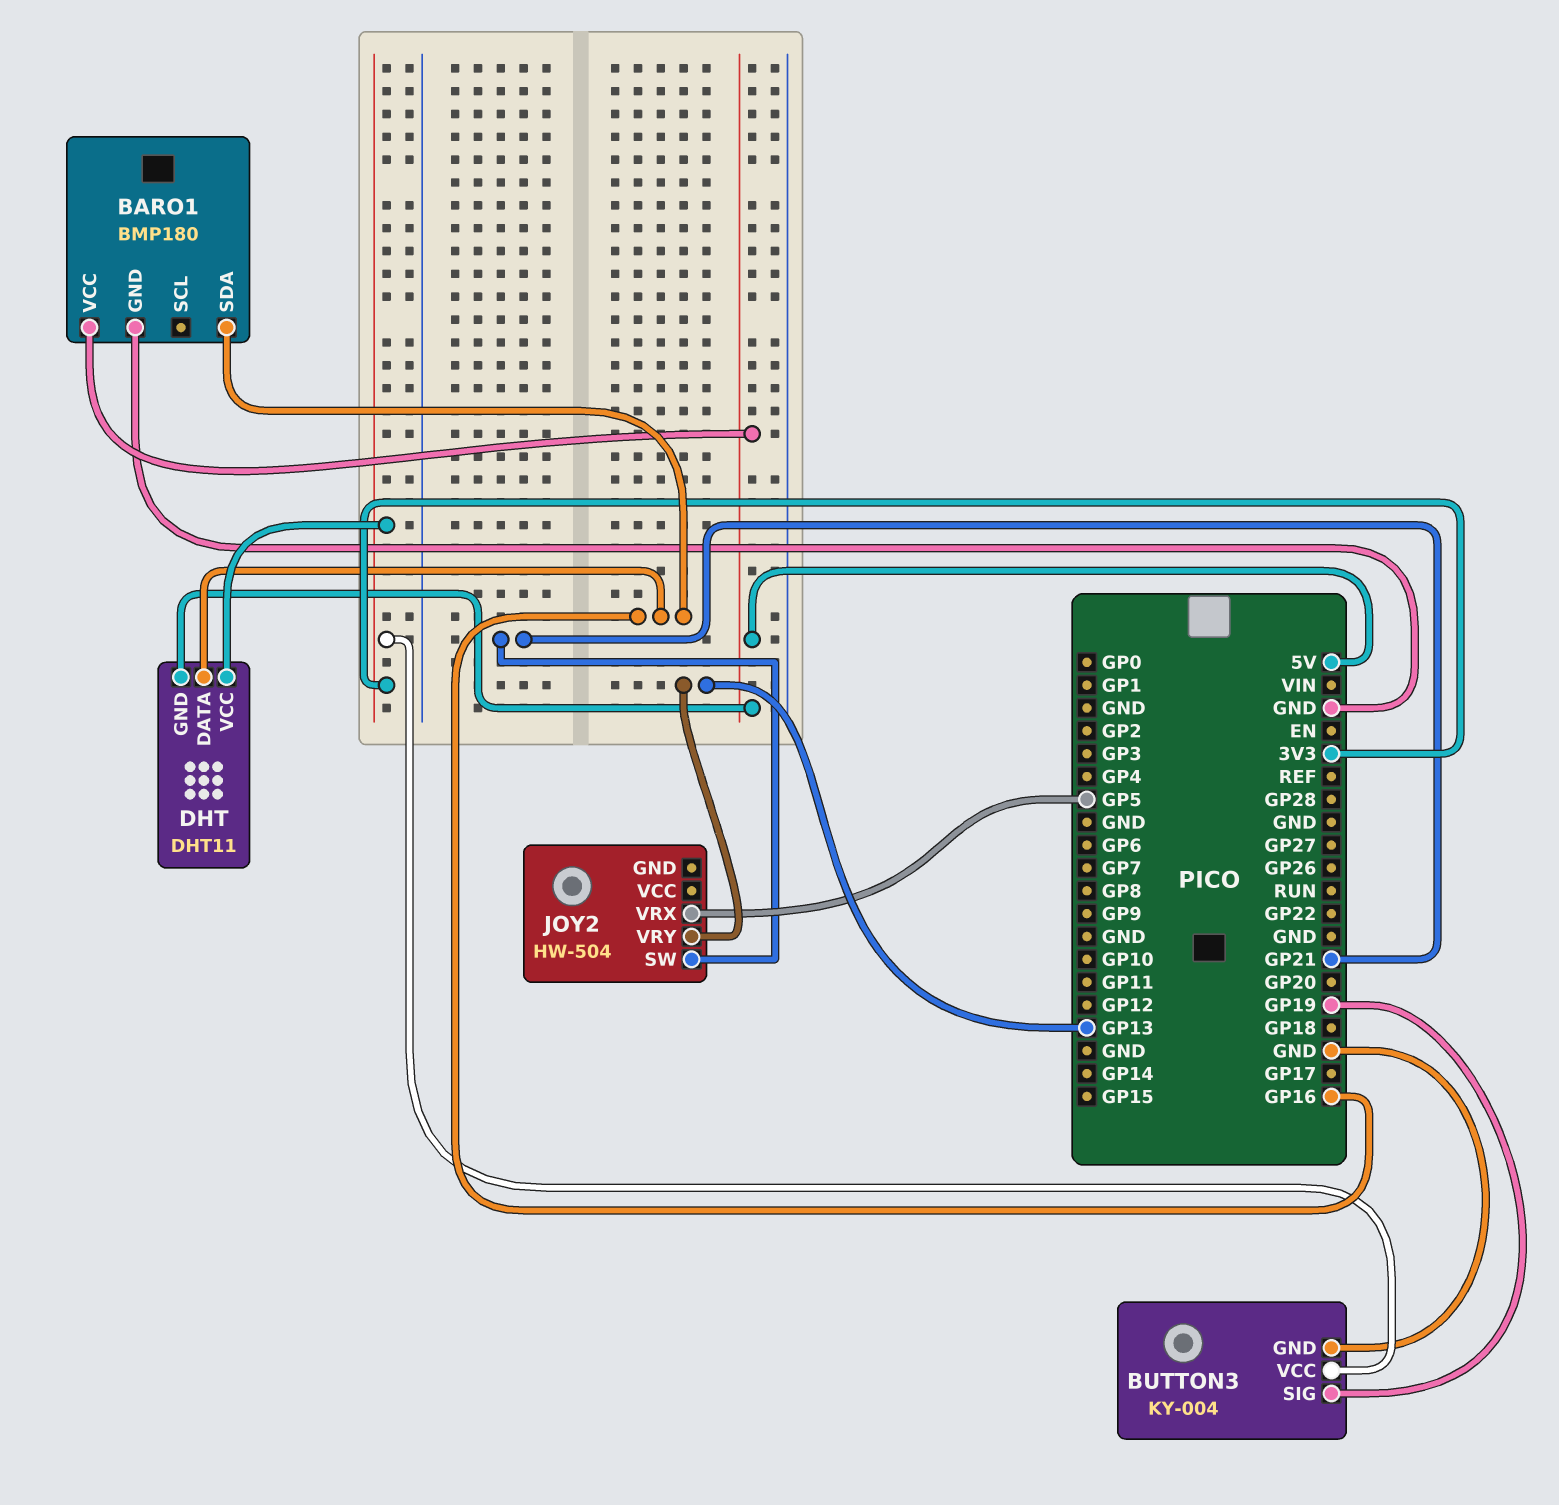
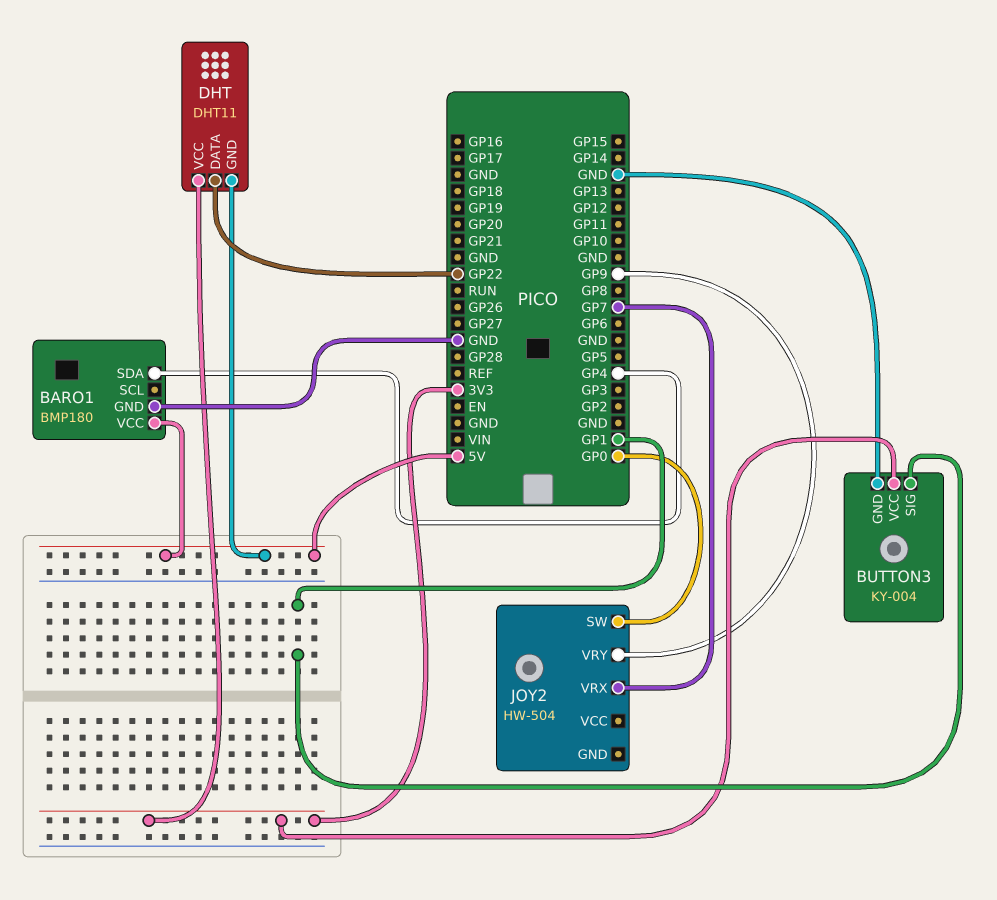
BARO1 pin SDA: GP16 -> GP4
BUTTON3 pin SIG: GP19 -> GP1
DHT pin DATA: GP16 -> GP22
JOY2 pin SW: GP21 -> GP0
JOY2 pin VRX: GP5 -> GP7
JOY2 pin VRY: GP13 -> GP9

